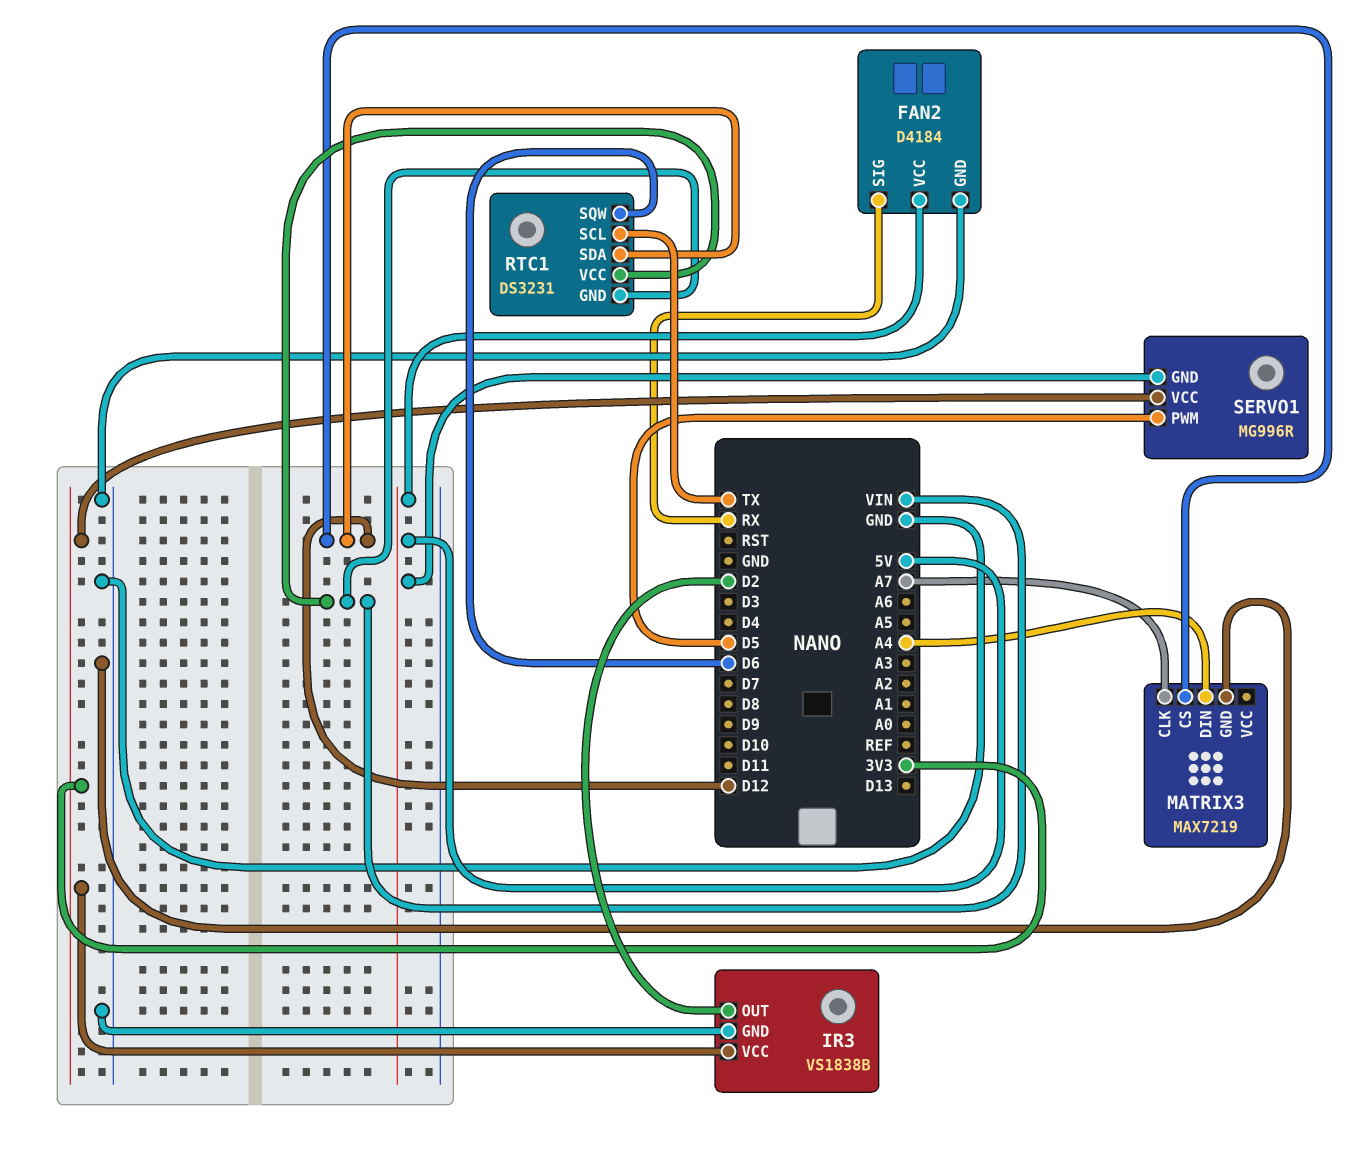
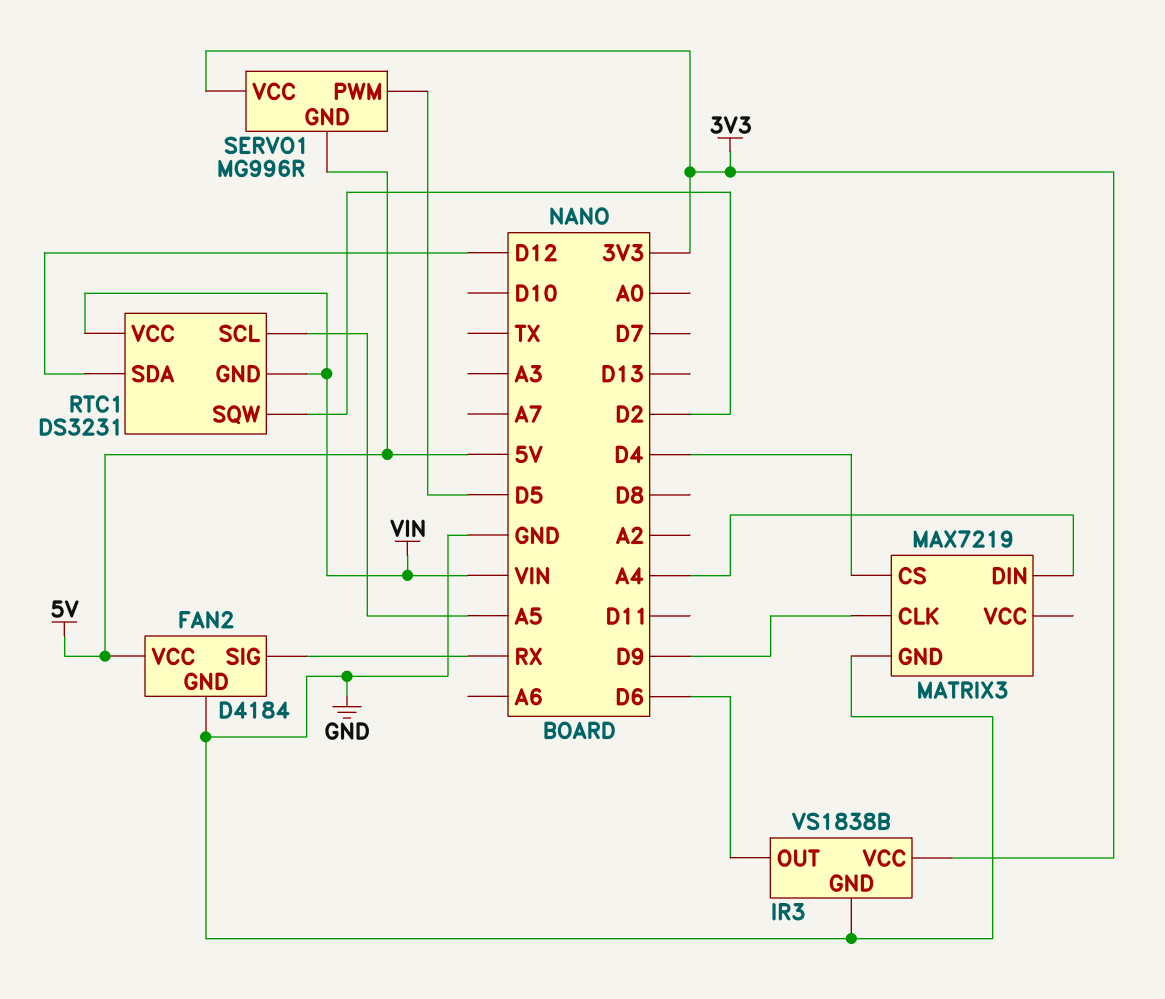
IR3 pin OUT: D2 -> D6
MATRIX3 pin CLK: A7 -> D9
MATRIX3 pin CS: D12 -> D4
RTC1 pin SCL: TX -> A5
RTC1 pin SQW: D6 -> D2

